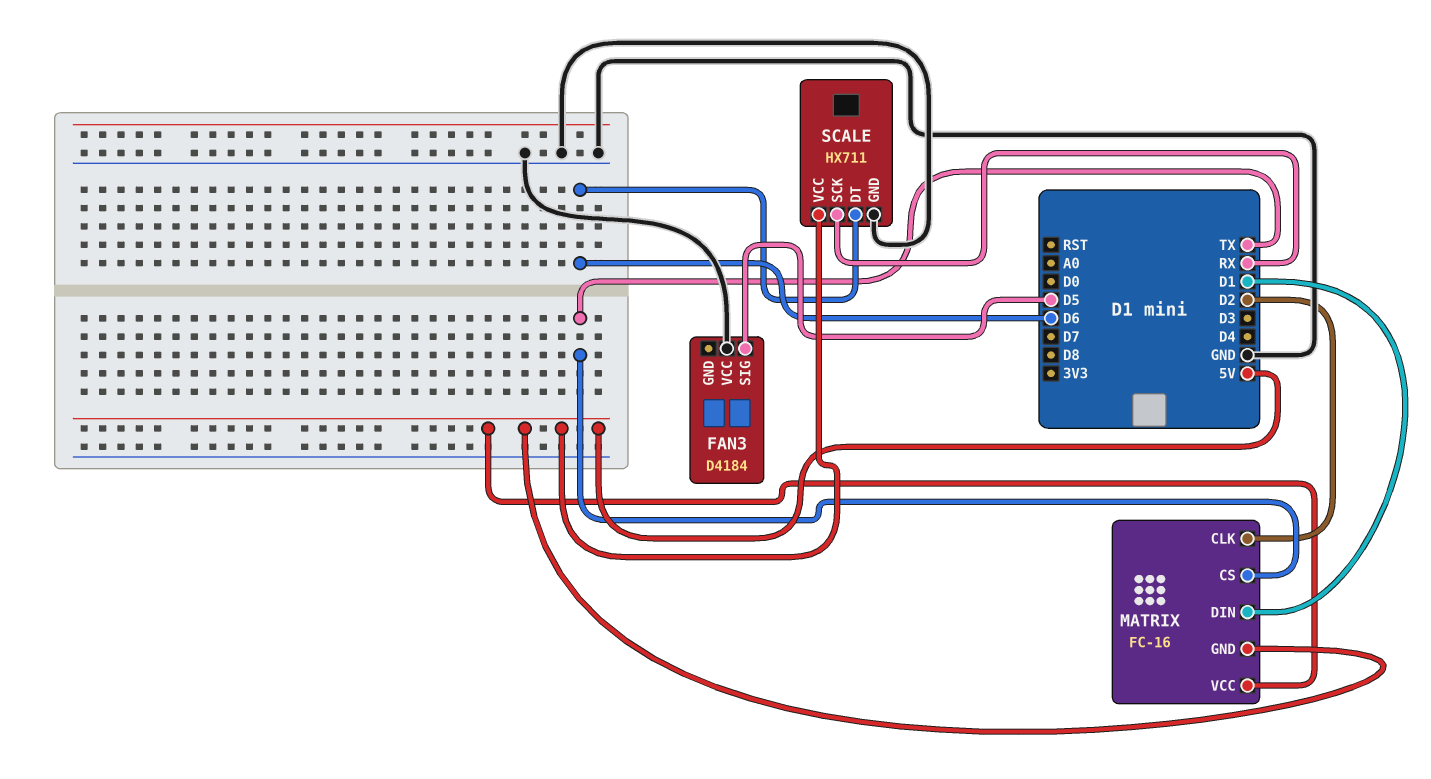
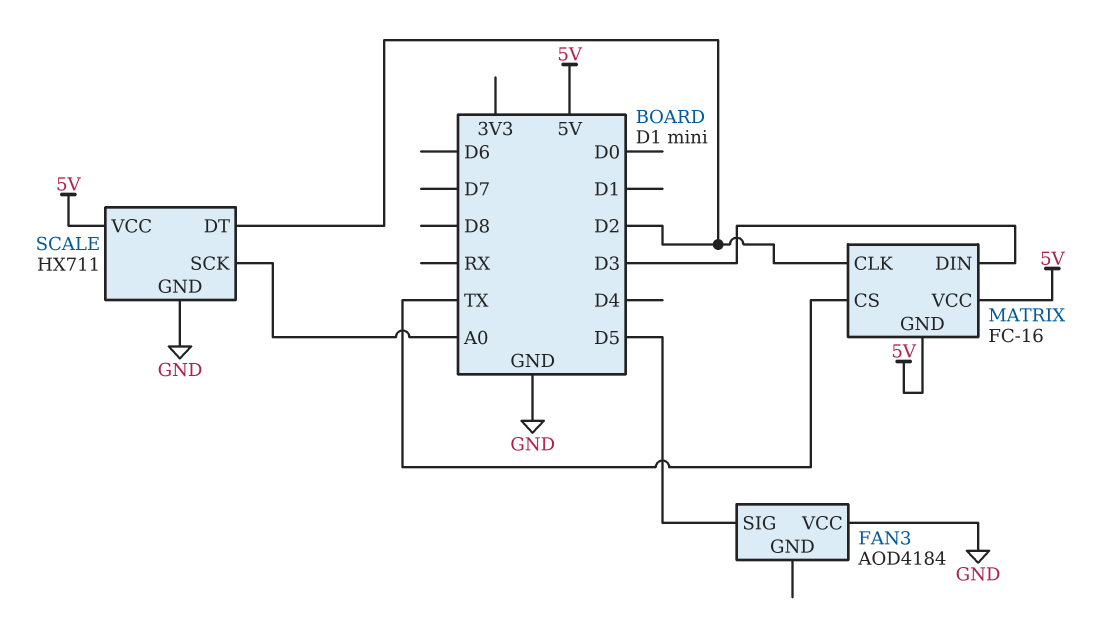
FAN3: D4184 -> AOD4184
MATRIX pin DIN: D1 -> D3
SCALE pin DT: D6 -> D2
SCALE pin SCK: RX -> A0

